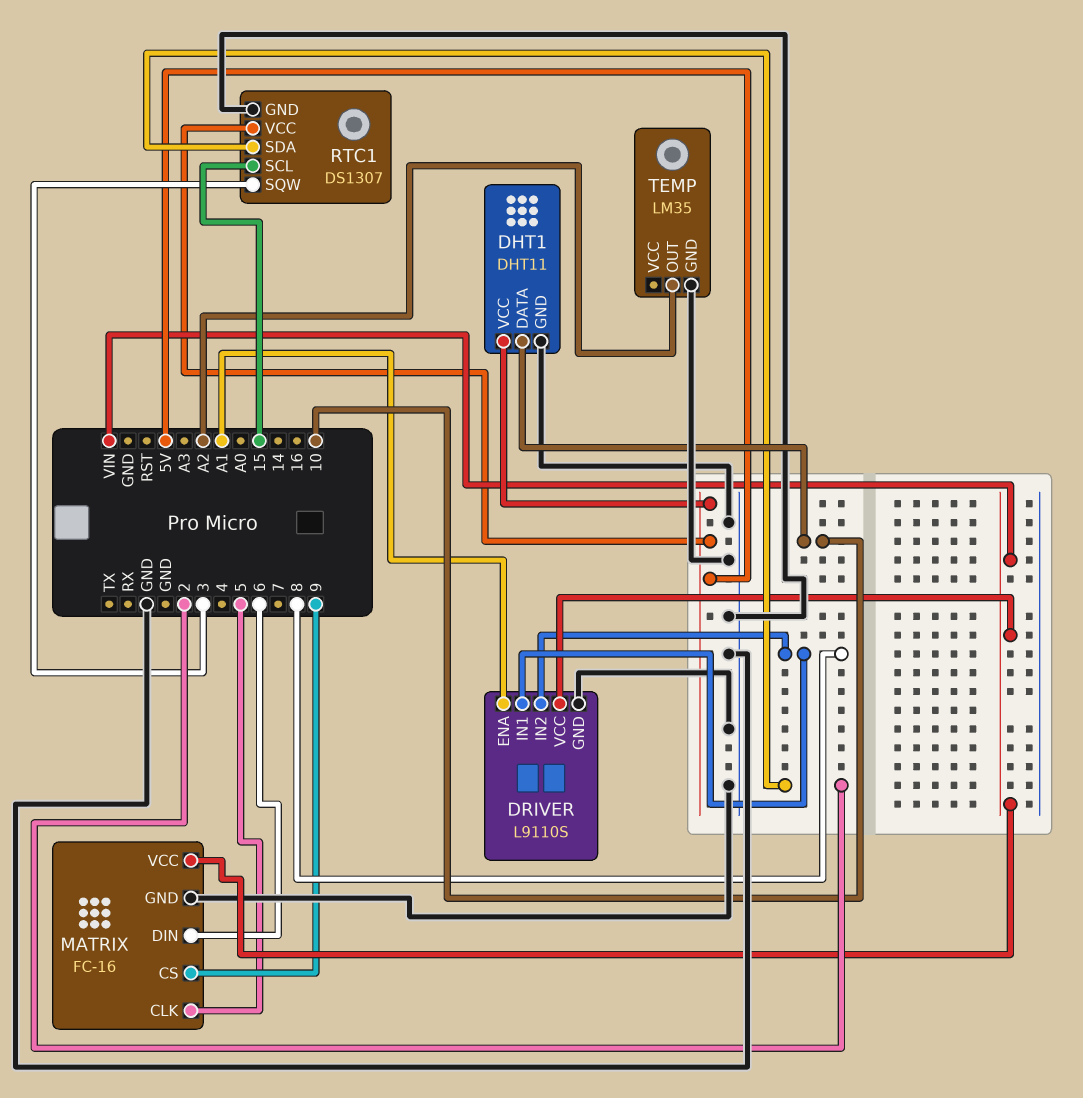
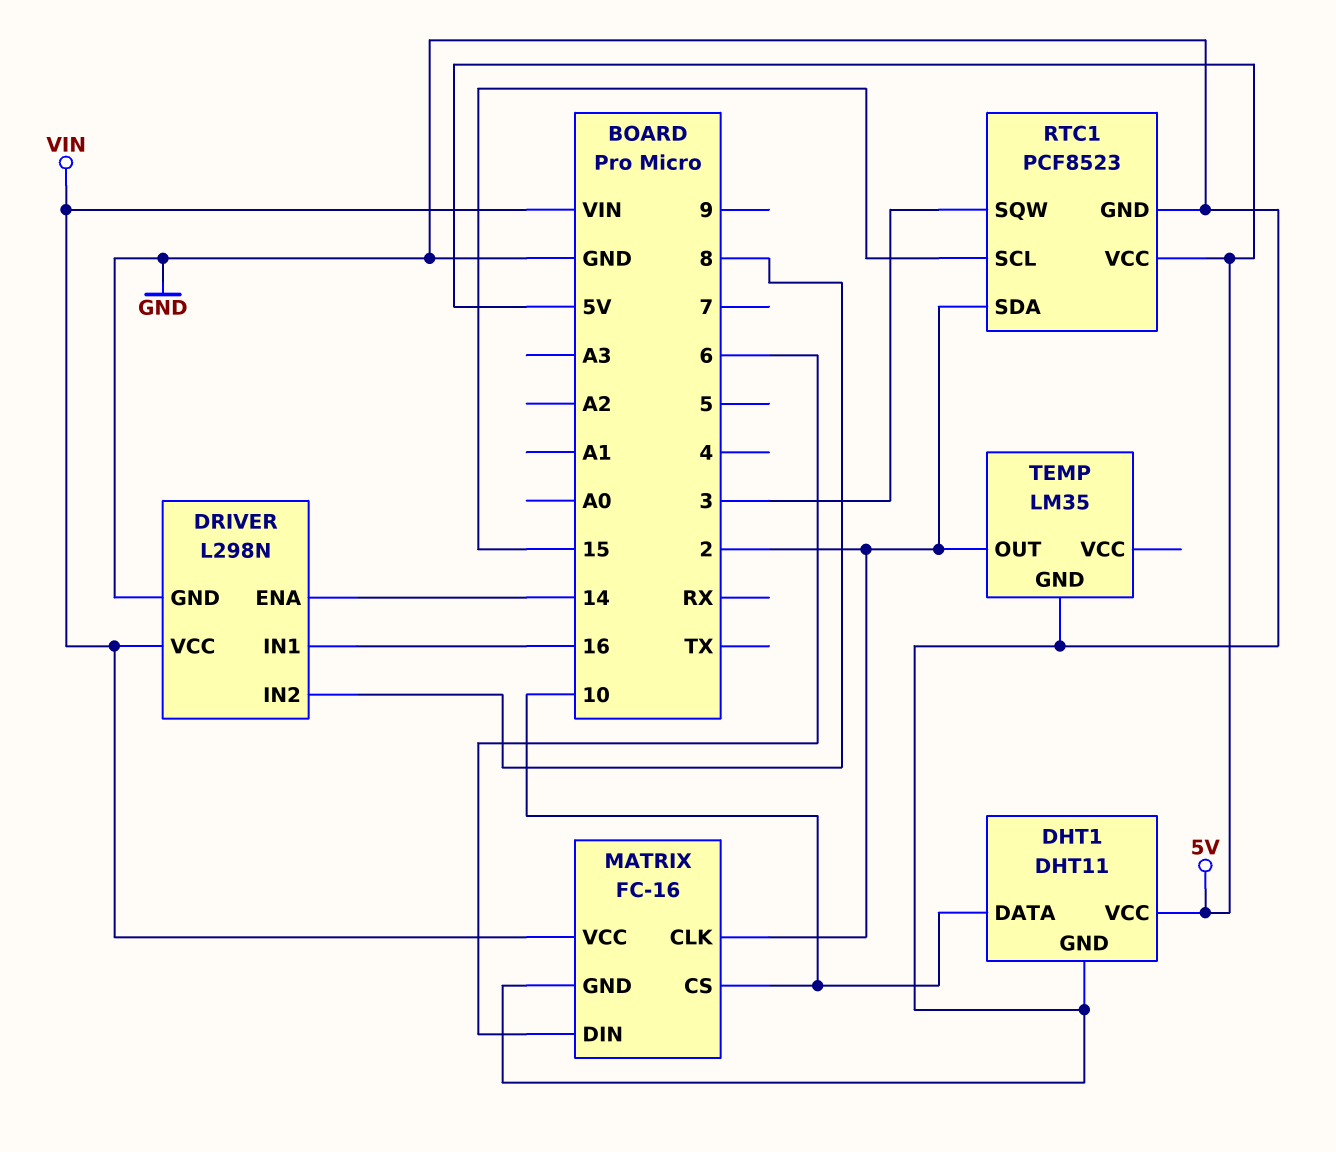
DRIVER: L9110S -> L298N
DRIVER pin ENA: A1 -> 14
DRIVER pin IN1: 8 -> 16
MATRIX pin CLK: 5 -> 2
MATRIX pin CS: 9 -> 10
RTC1: DS1307 -> PCF8523
TEMP pin OUT: A2 -> 2

